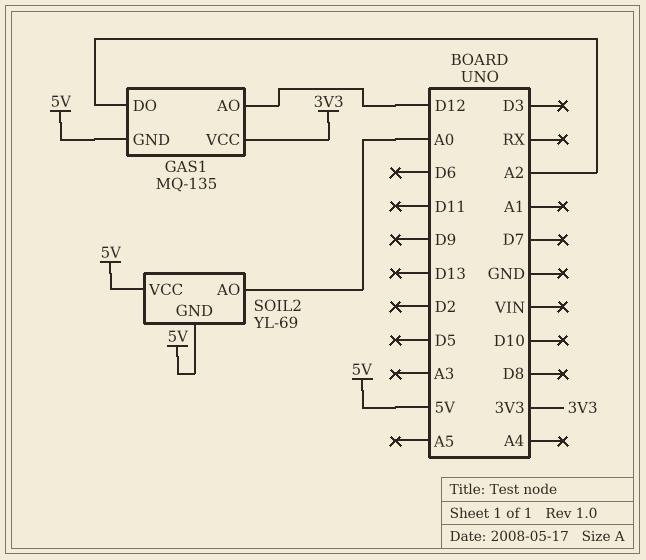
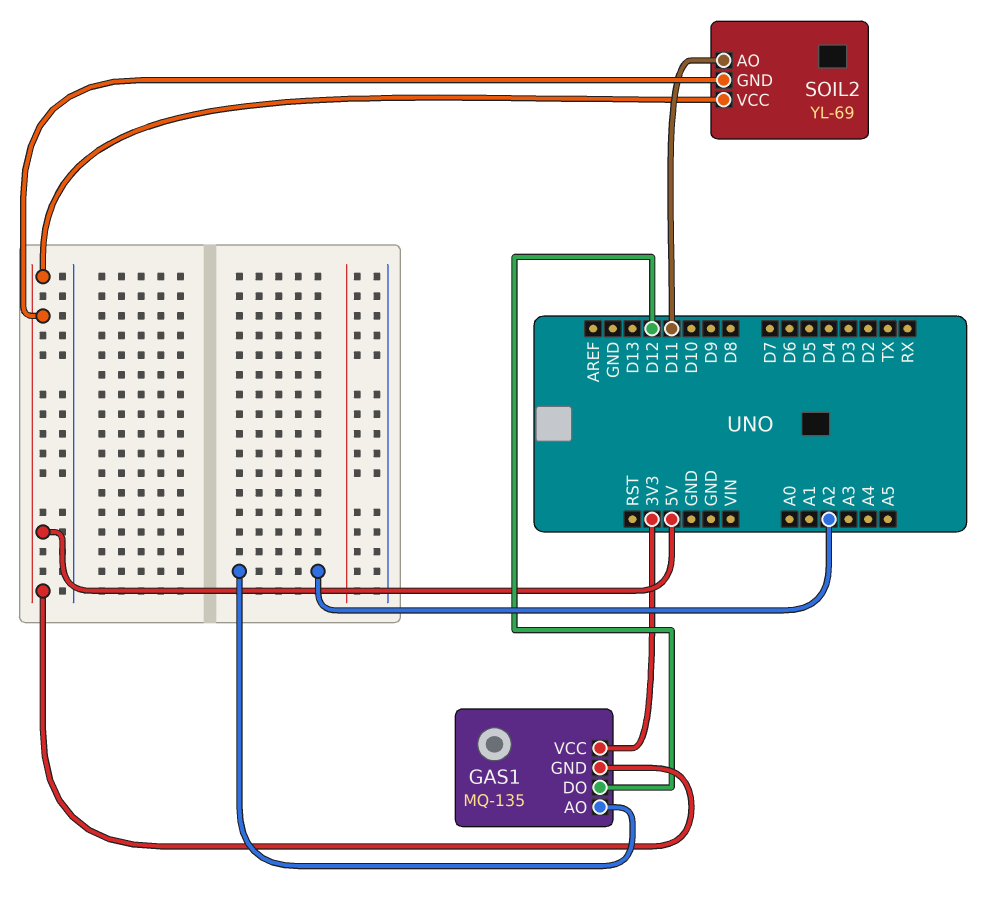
GAS1 pin AO: D12 -> A2
GAS1 pin DO: A2 -> D12
SOIL2 pin AO: A0 -> D11

